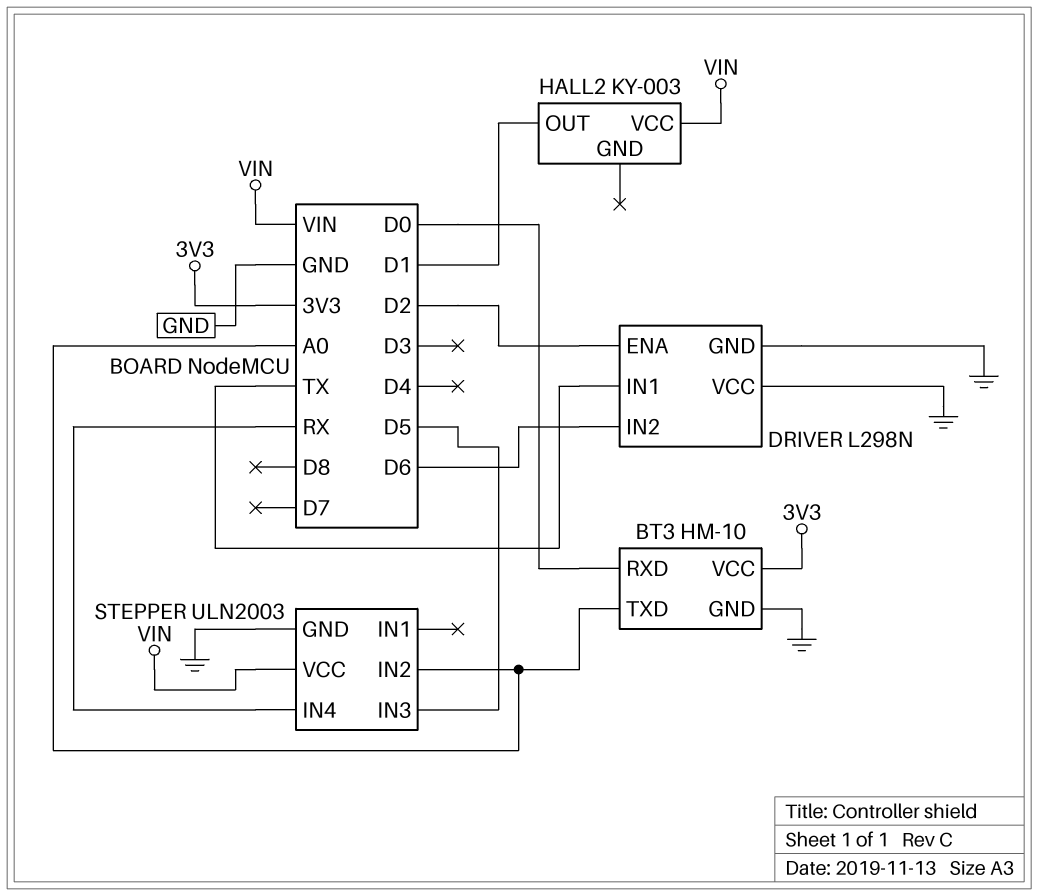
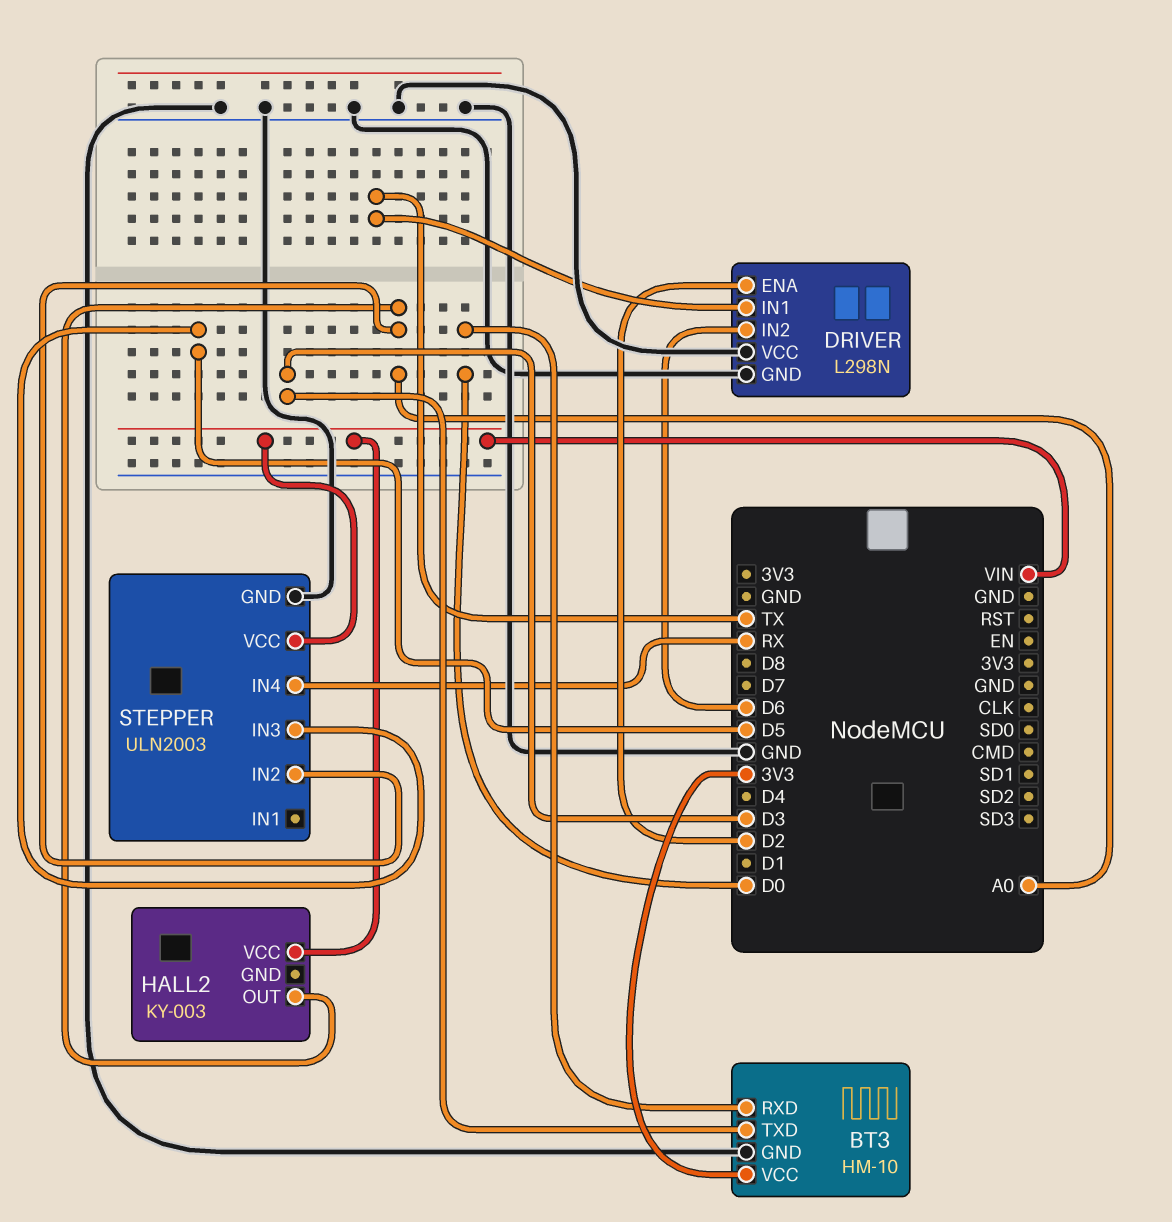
BT3 pin TXD: A0 -> D3
HALL2 pin OUT: D1 -> A0

